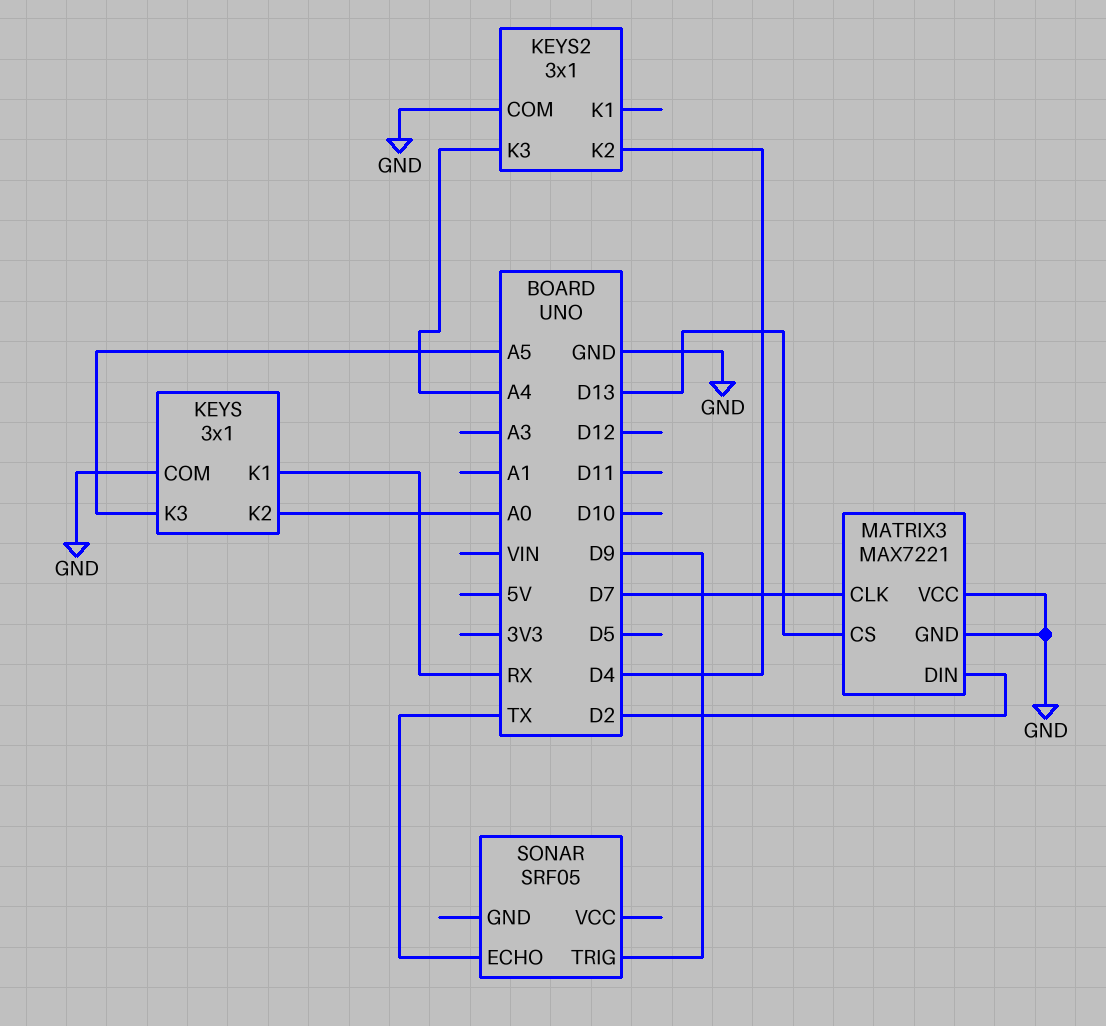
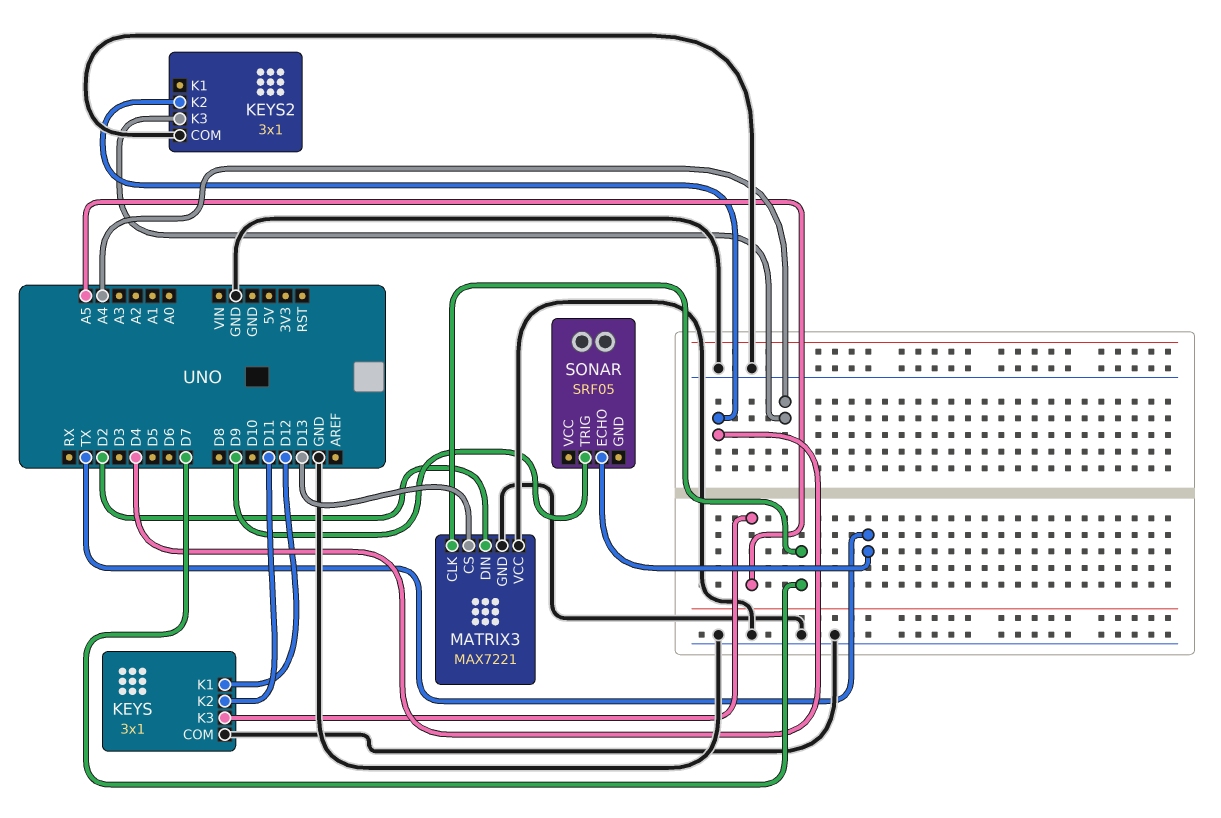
KEYS pin K1: RX -> D12
KEYS pin K2: A0 -> D11

